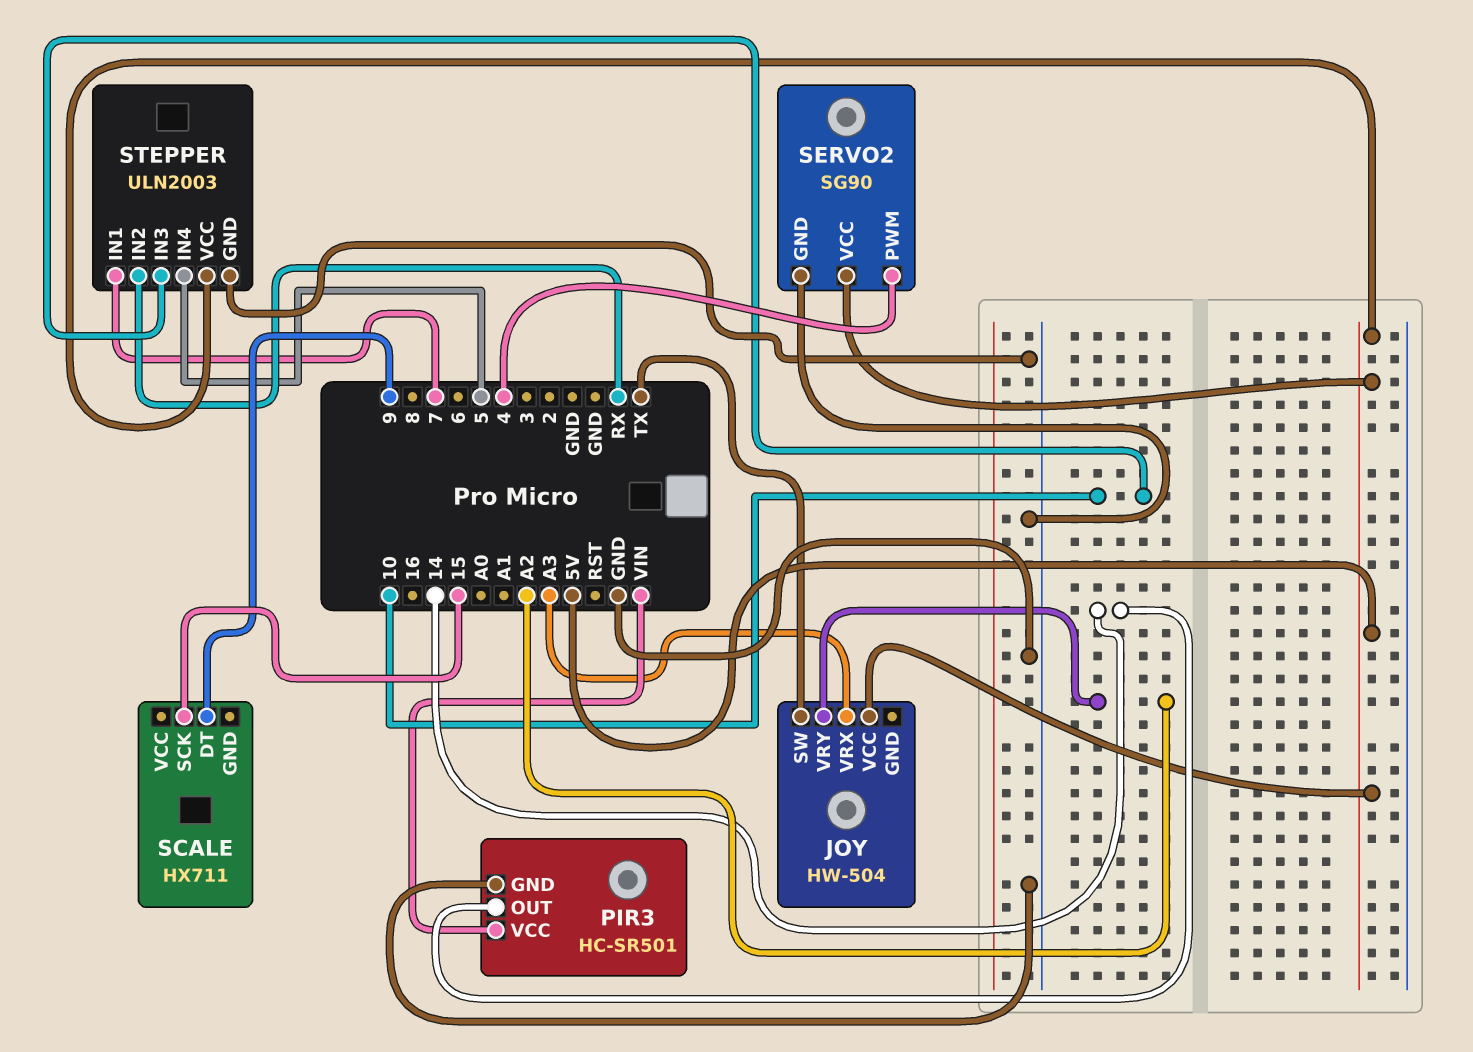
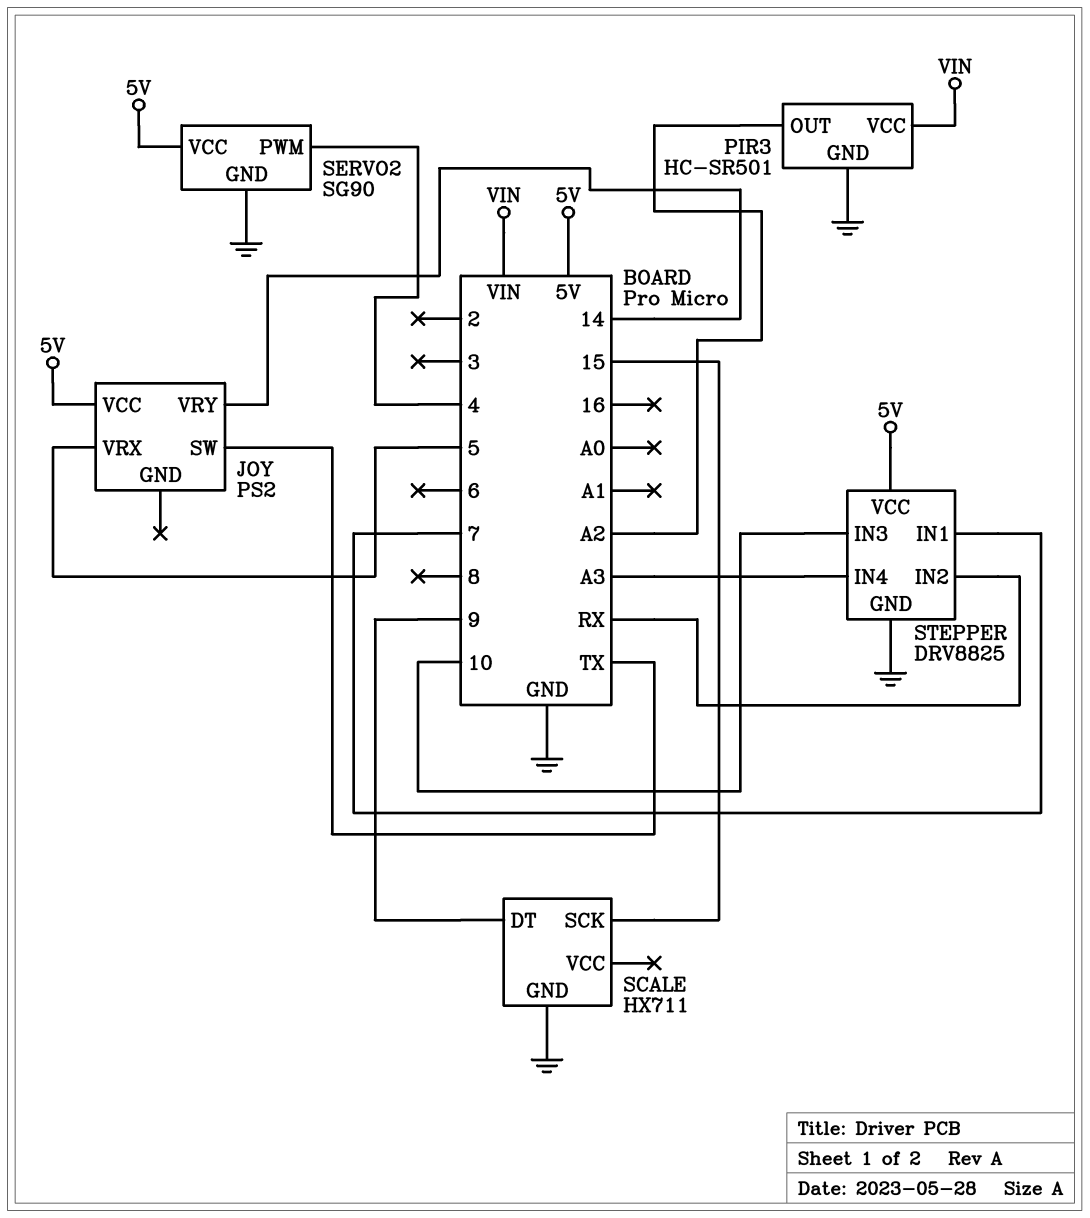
JOY: HW-504 -> PS2
JOY pin VRX: A3 -> 5
JOY pin VRY: A2 -> 14
PIR3 pin OUT: 14 -> A2
SCALE pin GND: none -> GND
STEPPER: ULN2003 -> DRV8825
STEPPER pin IN4: 5 -> A3

